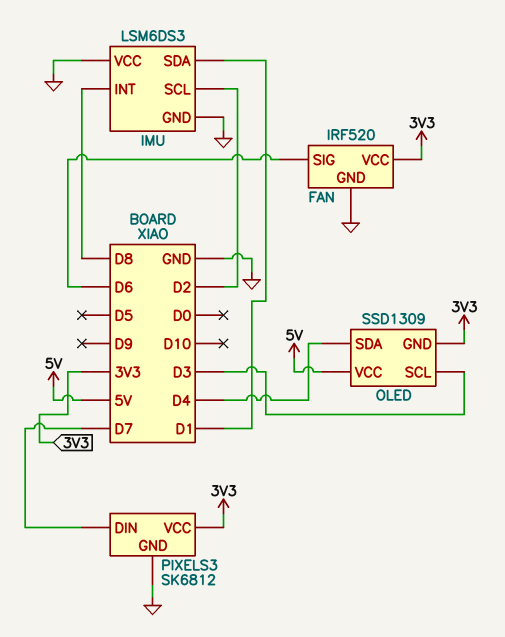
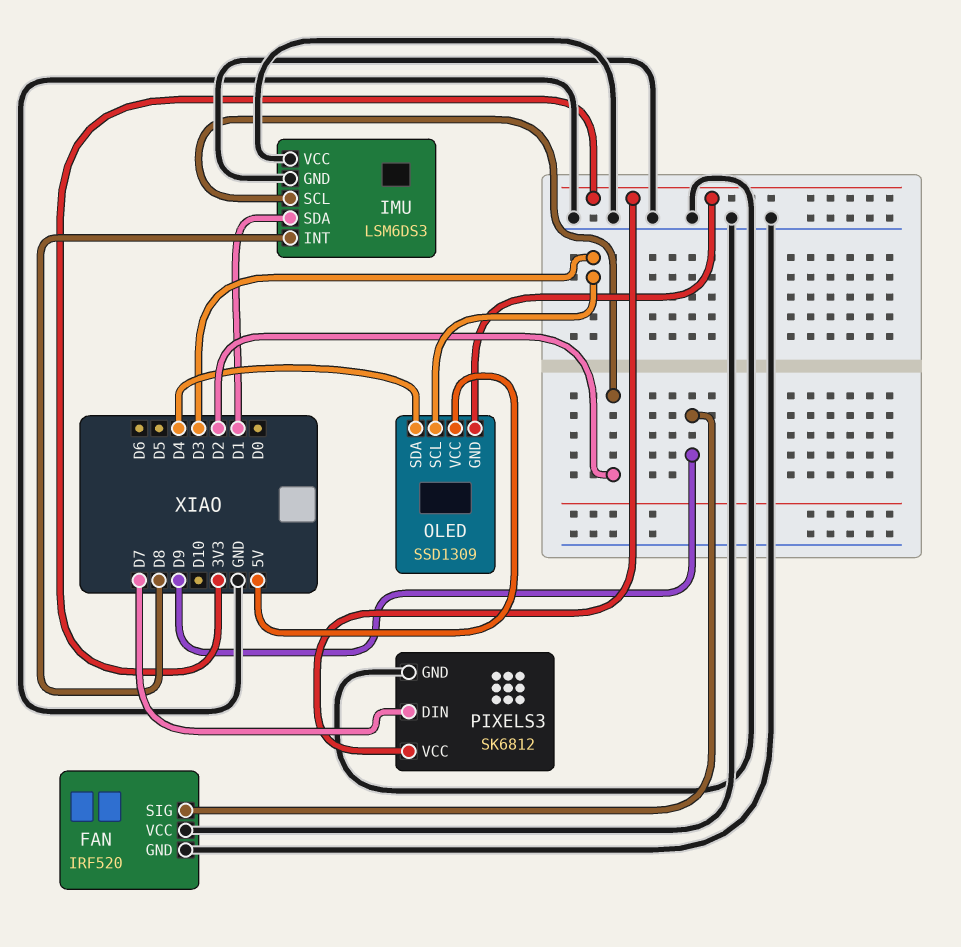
FAN pin SIG: D6 -> D9
FAN pin VCC: 3V3 -> GND

